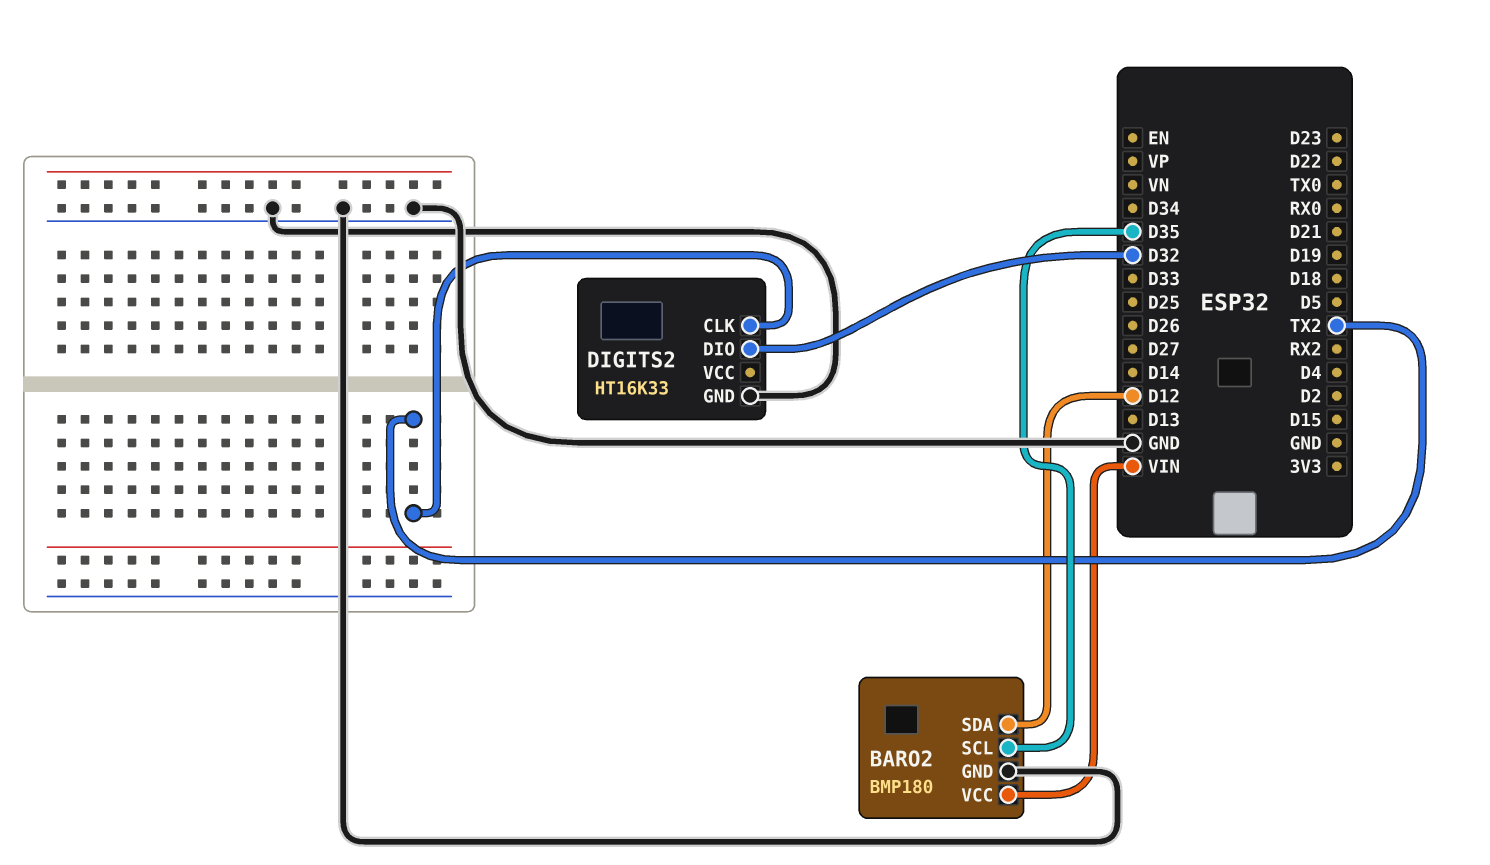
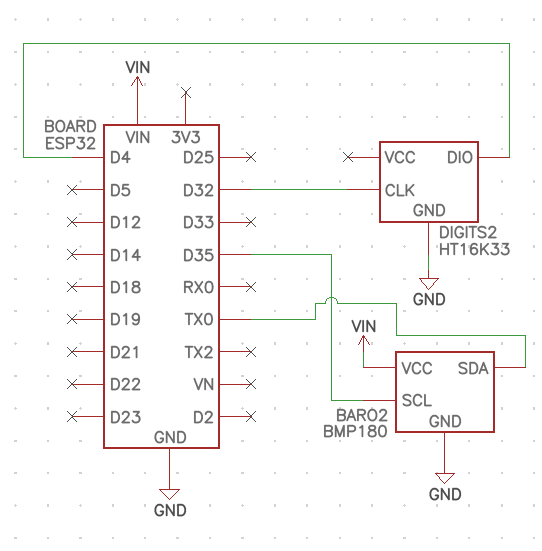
BARO2 pin SDA: D12 -> TX0
DIGITS2 pin CLK: TX2 -> D32
DIGITS2 pin DIO: D32 -> D4

